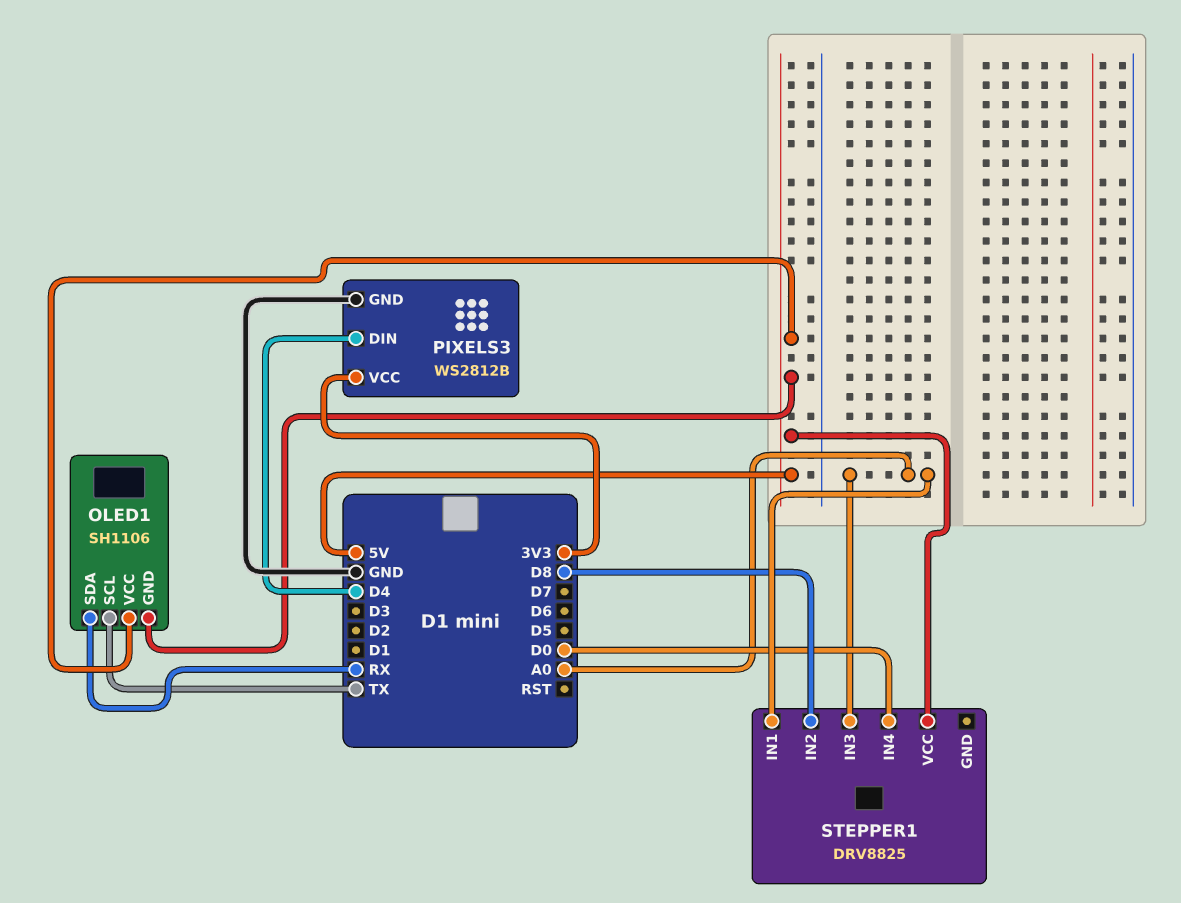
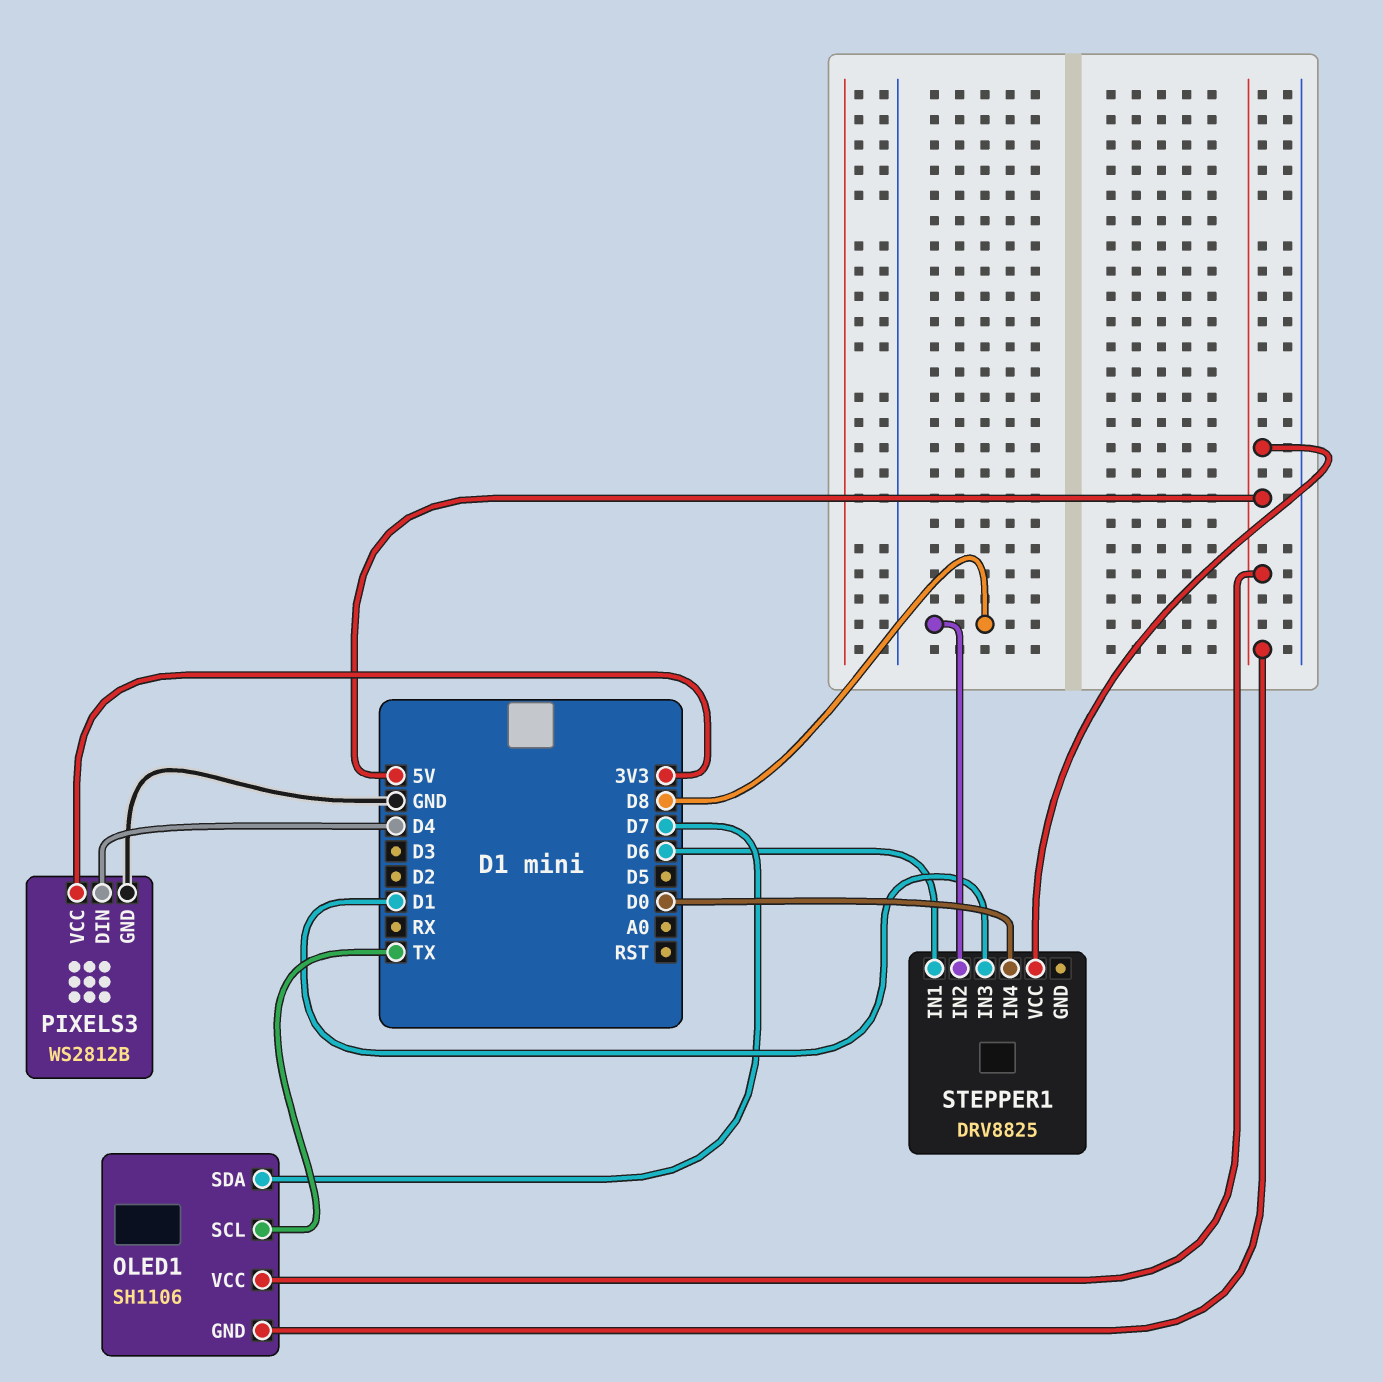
OLED1 pin SDA: RX -> D7
STEPPER1 pin IN1: A0 -> D6
STEPPER1 pin IN3: A0 -> D1

